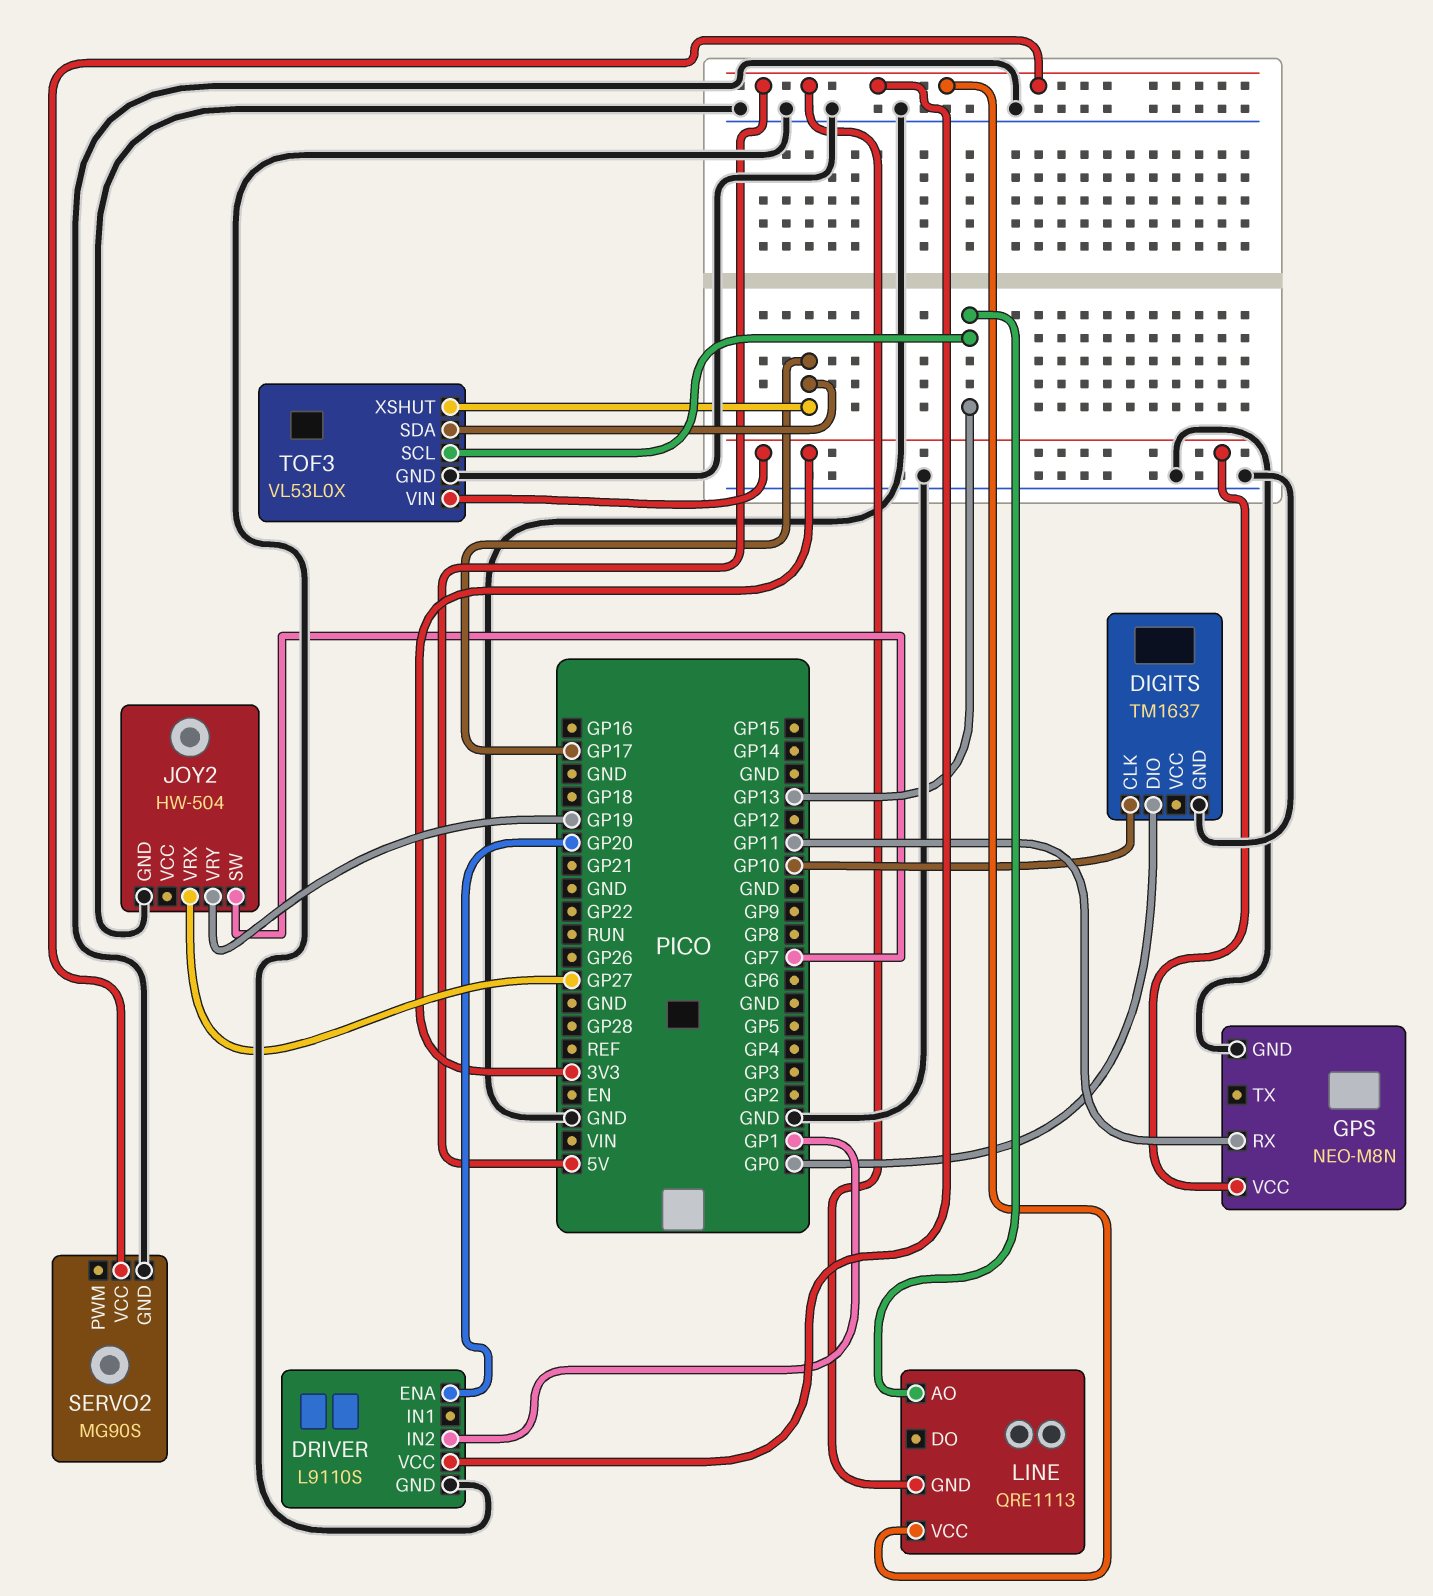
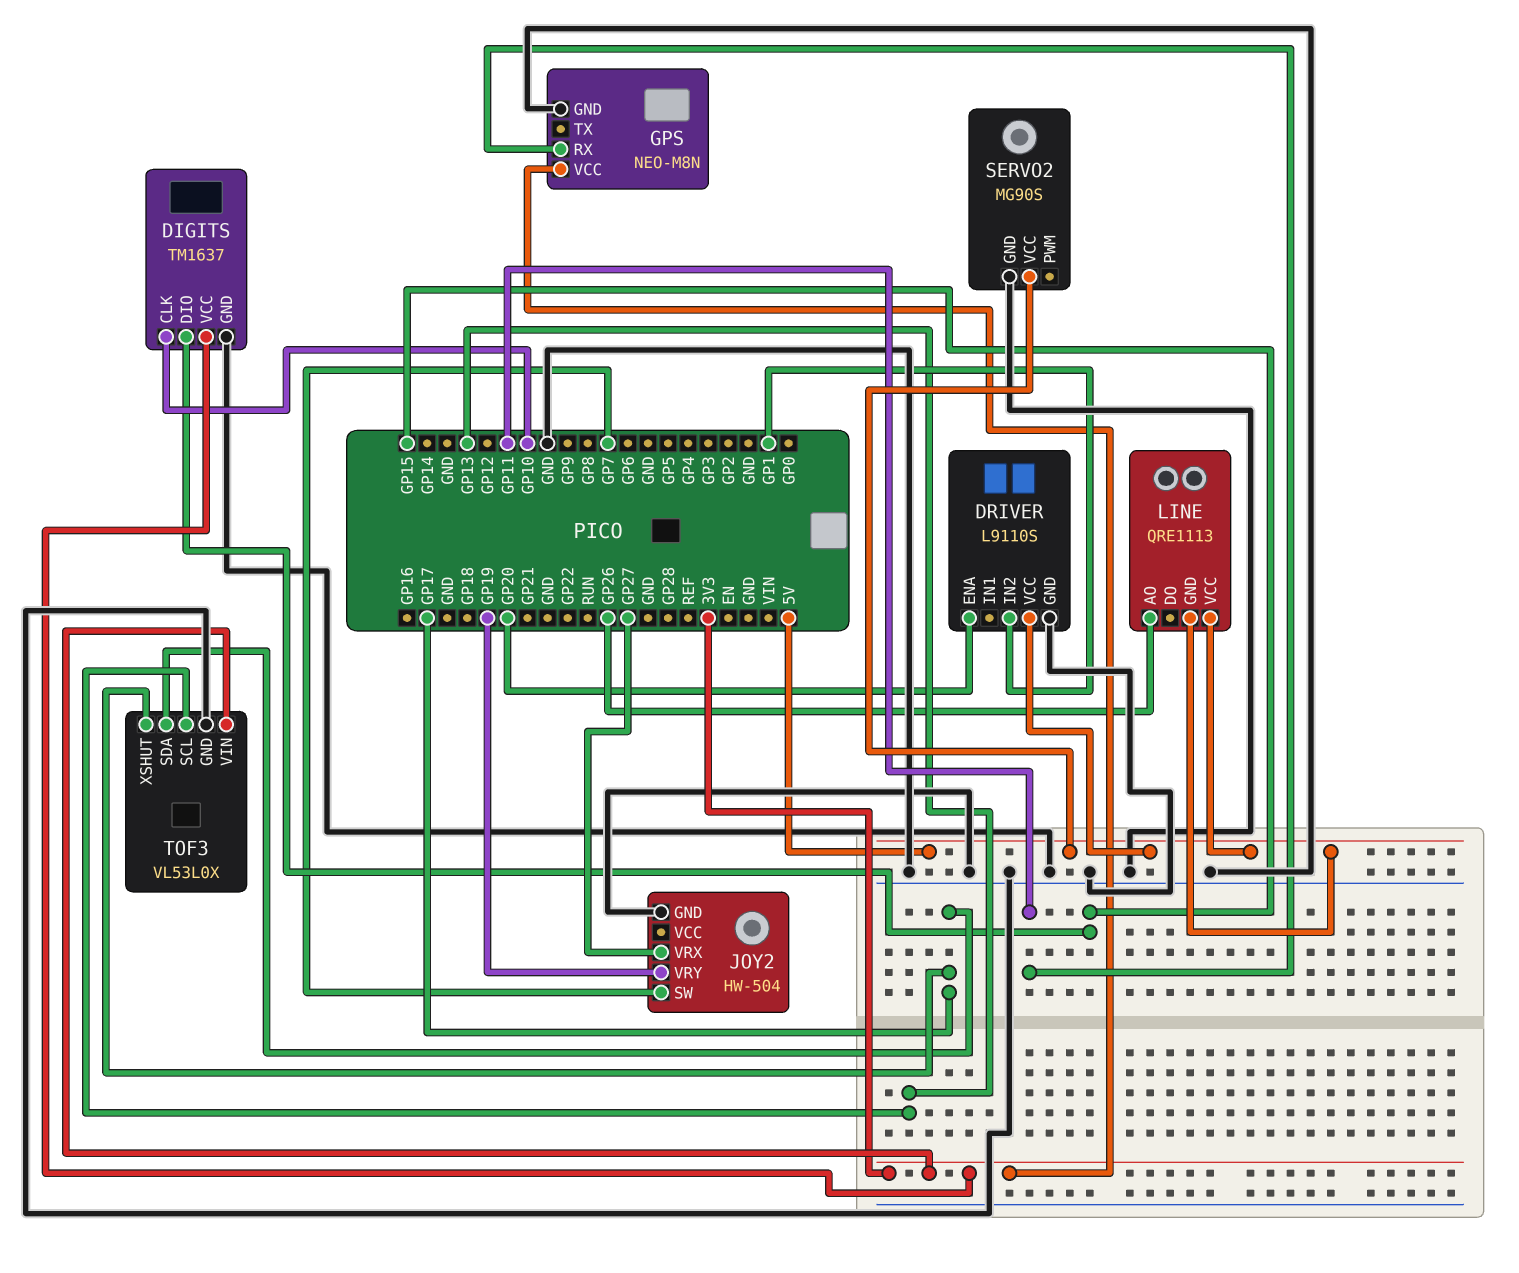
DIGITS pin DIO: GP0 -> GP15
DIGITS pin VCC: none -> 3V3
LINE pin AO: GP13 -> GP26

